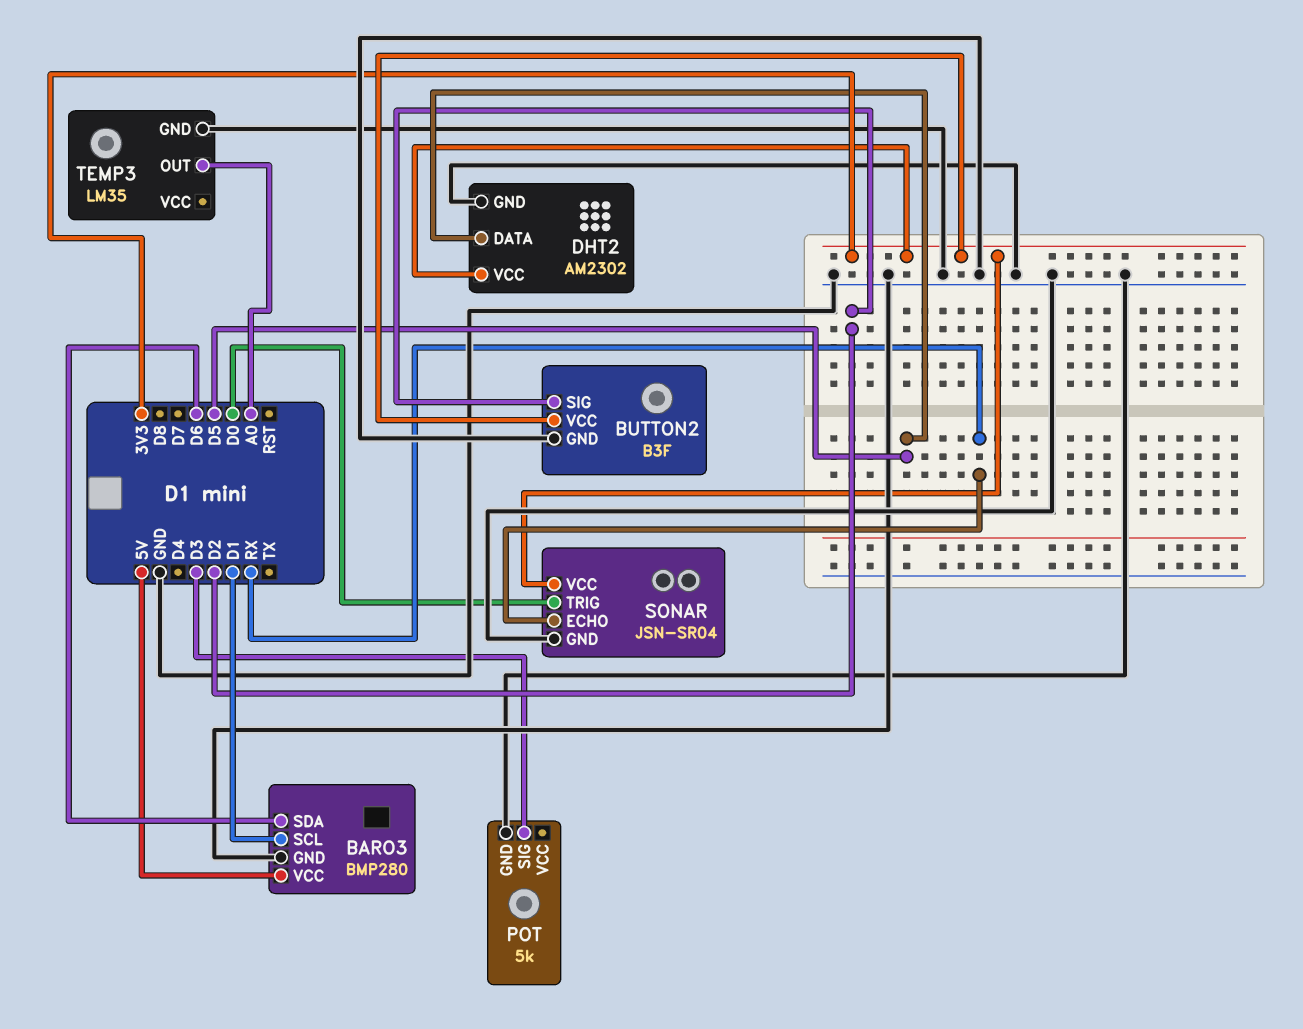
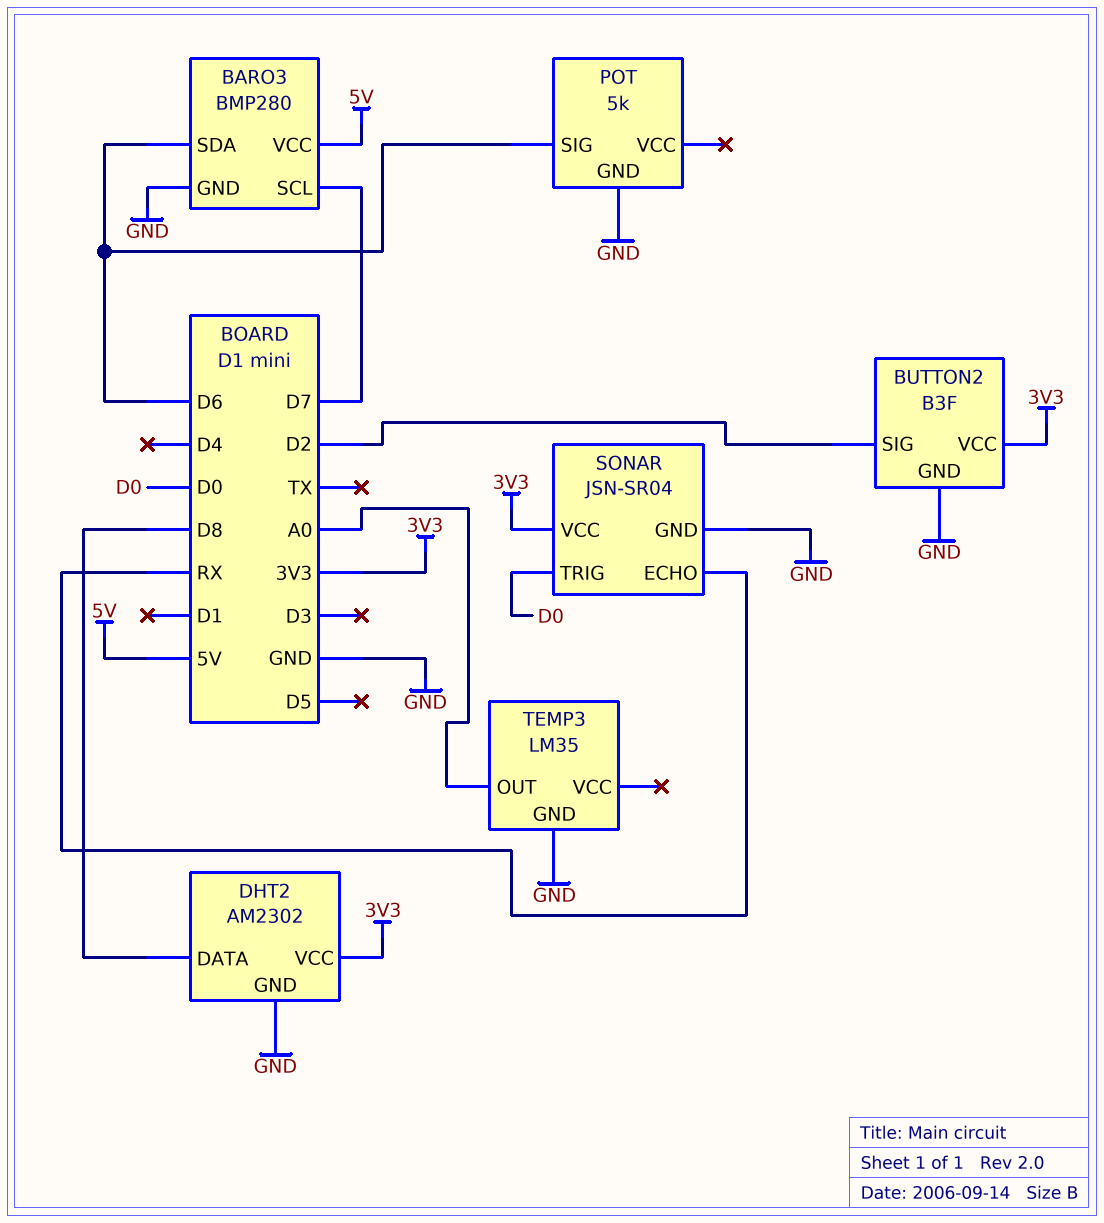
BARO3 pin SCL: D1 -> D7
DHT2 pin DATA: D5 -> D8
POT pin SIG: D3 -> D6

